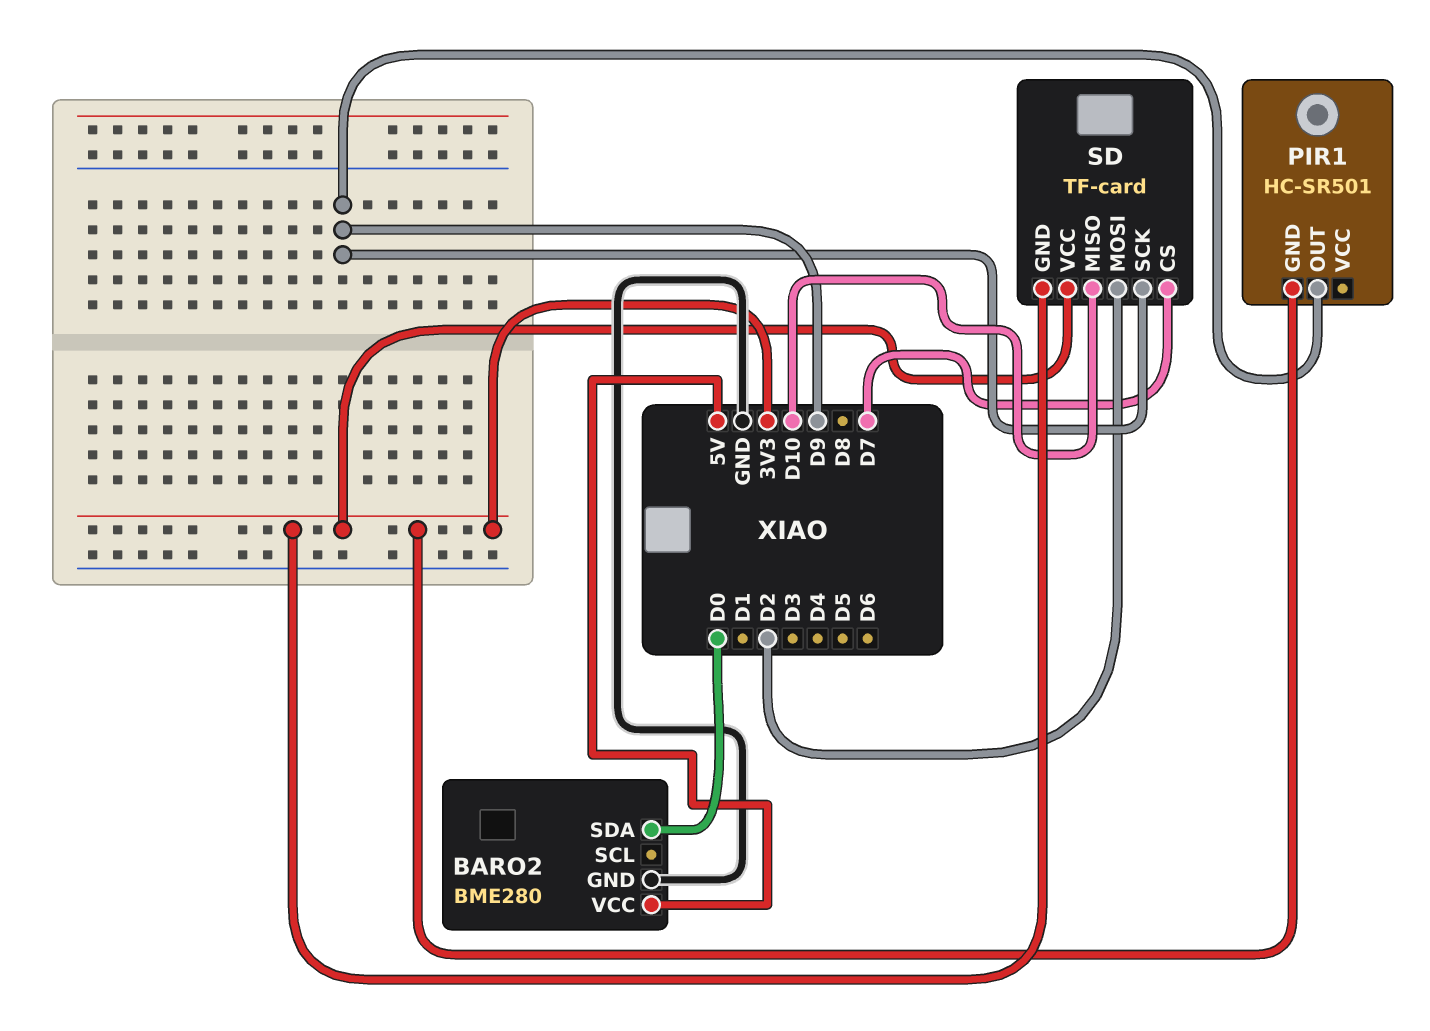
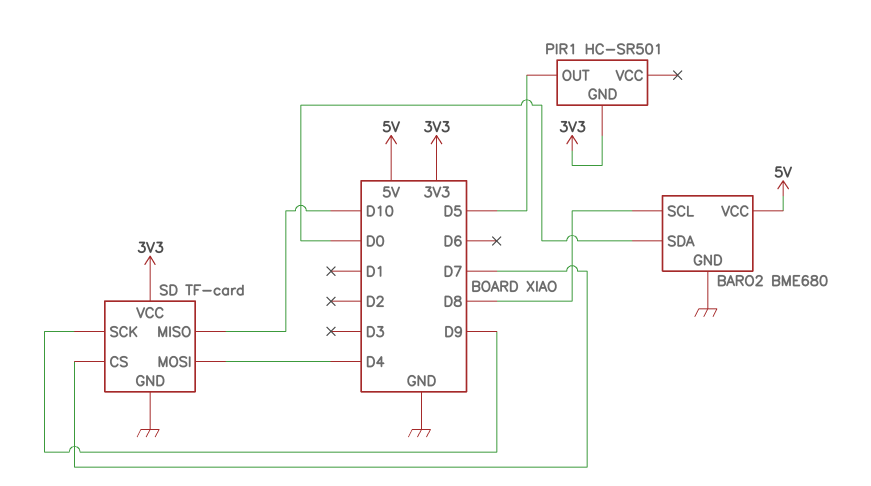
BARO2: BME280 -> BME680
BARO2 pin SCL: none -> D8
PIR1 pin OUT: D9 -> D5
SD pin GND: 3V3 -> GND
SD pin MOSI: D2 -> D4

